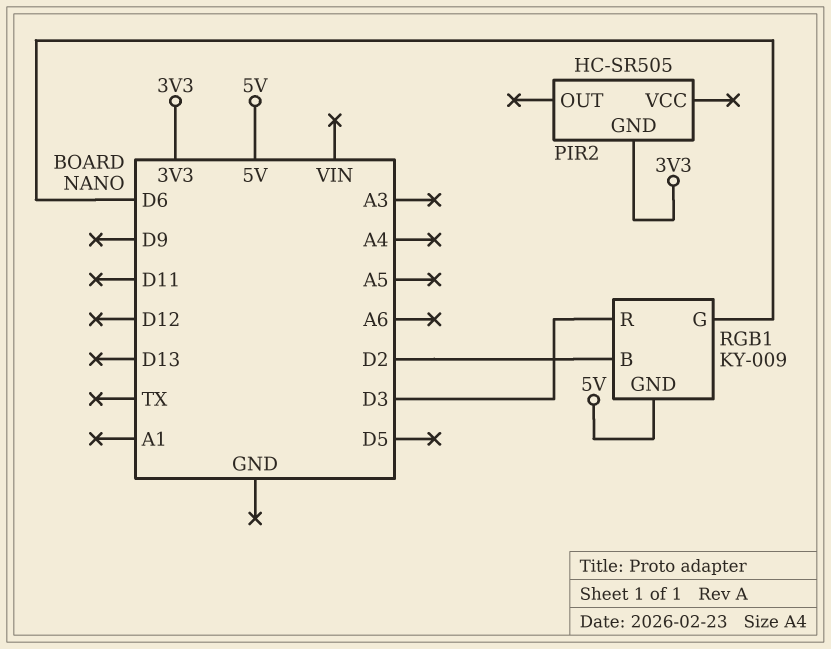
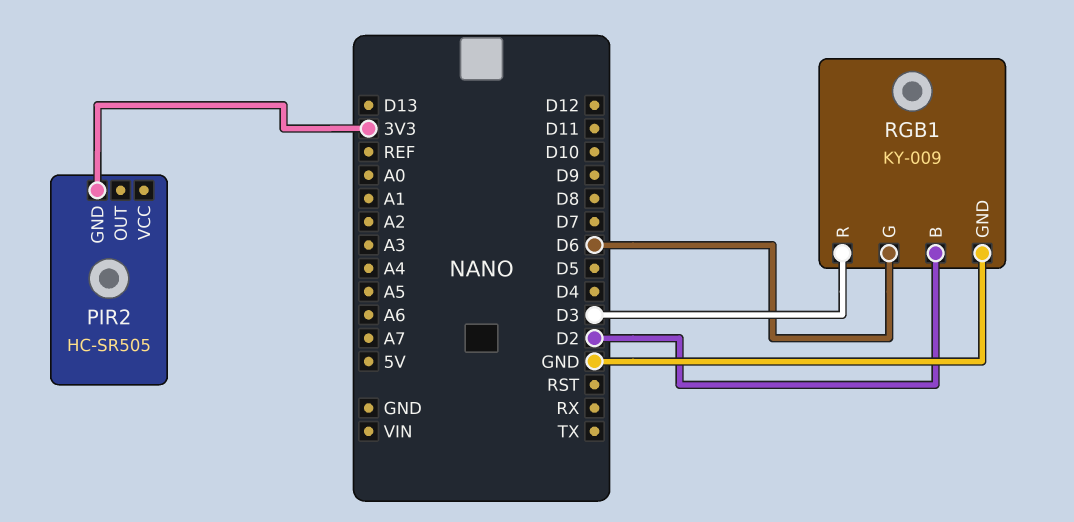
RGB1 pin GND: 5V -> GND

